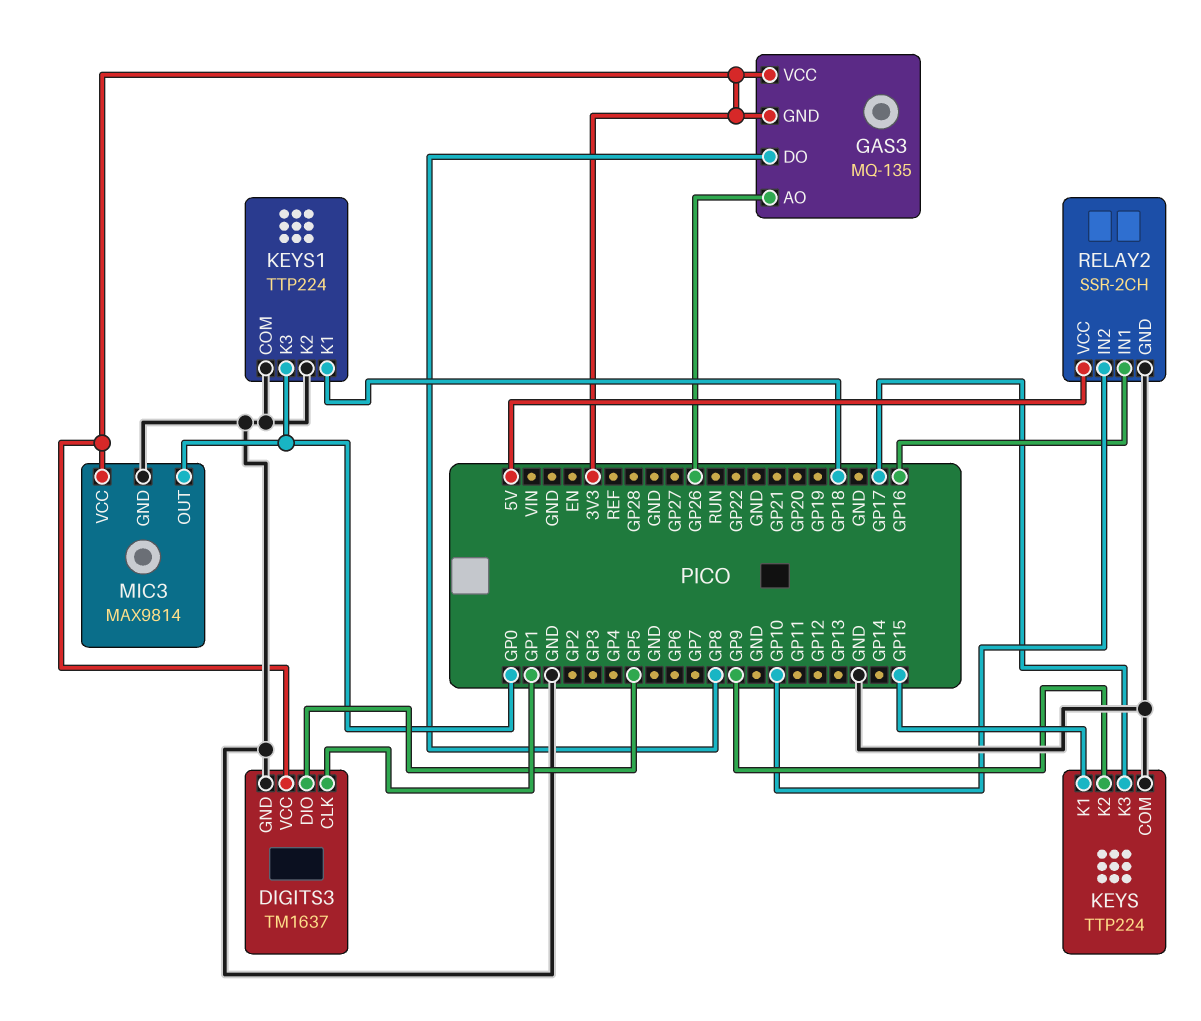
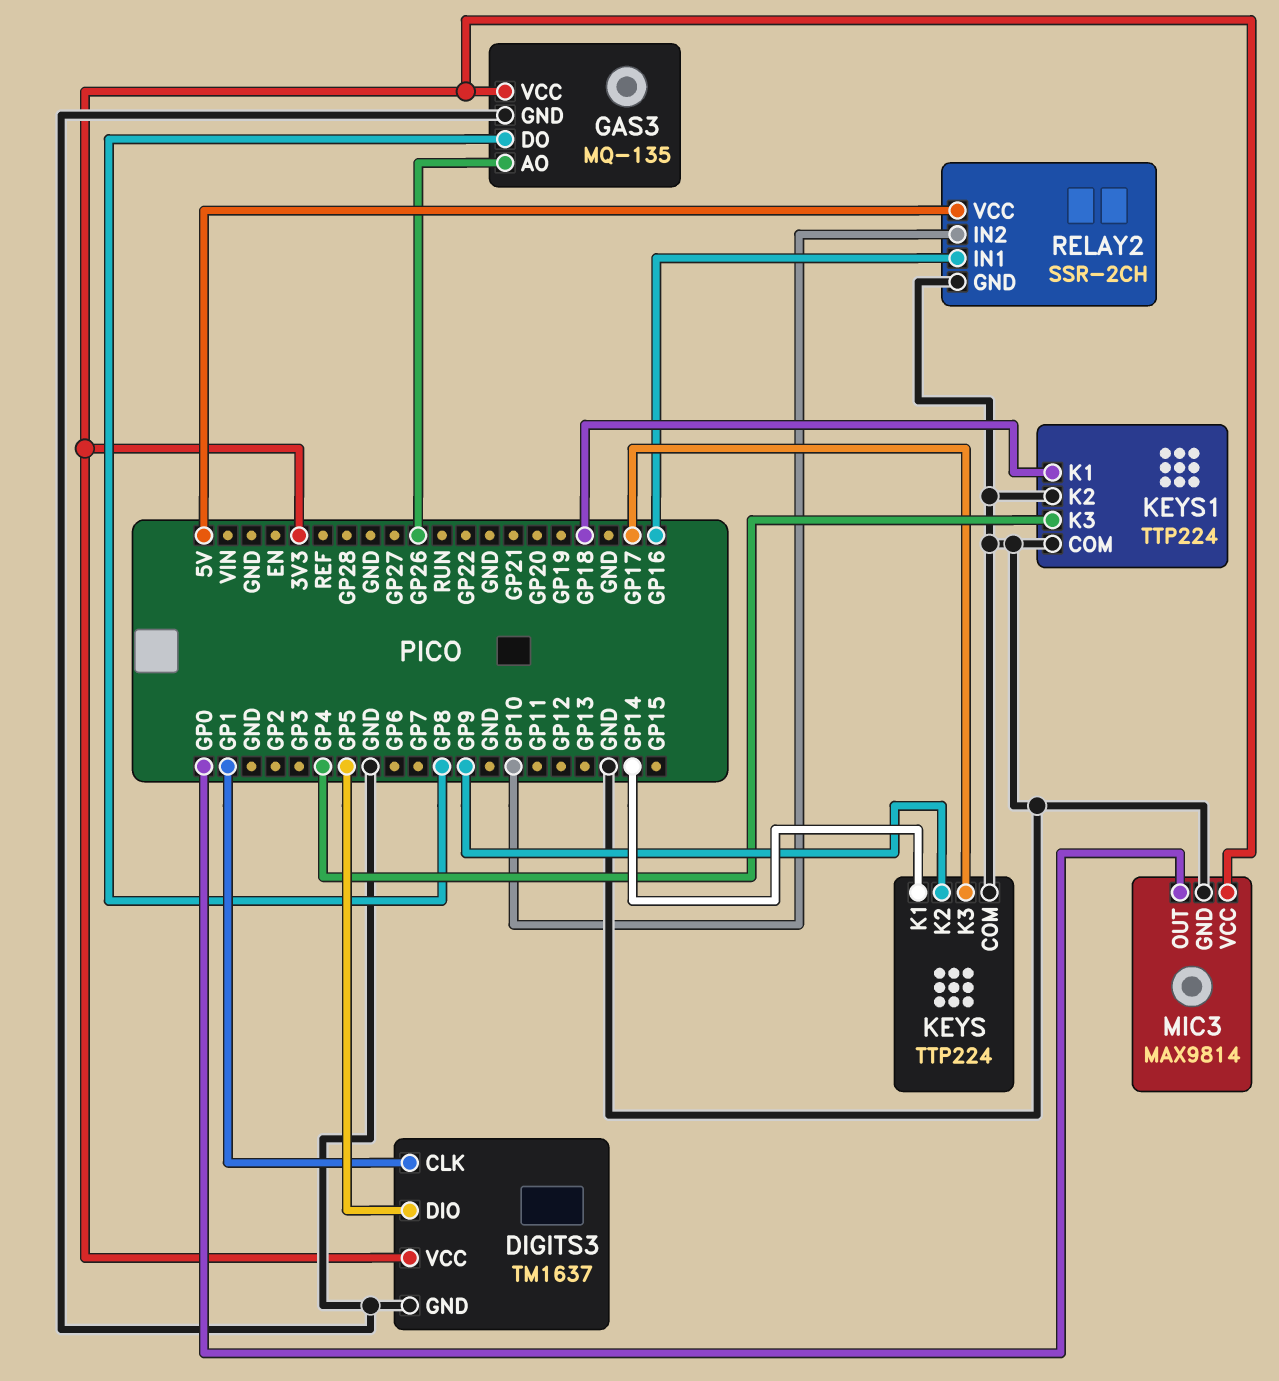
GAS3 pin GND: 3V3 -> GND
KEYS pin K1: GP15 -> GP14
KEYS1 pin K3: GP0 -> GP4

